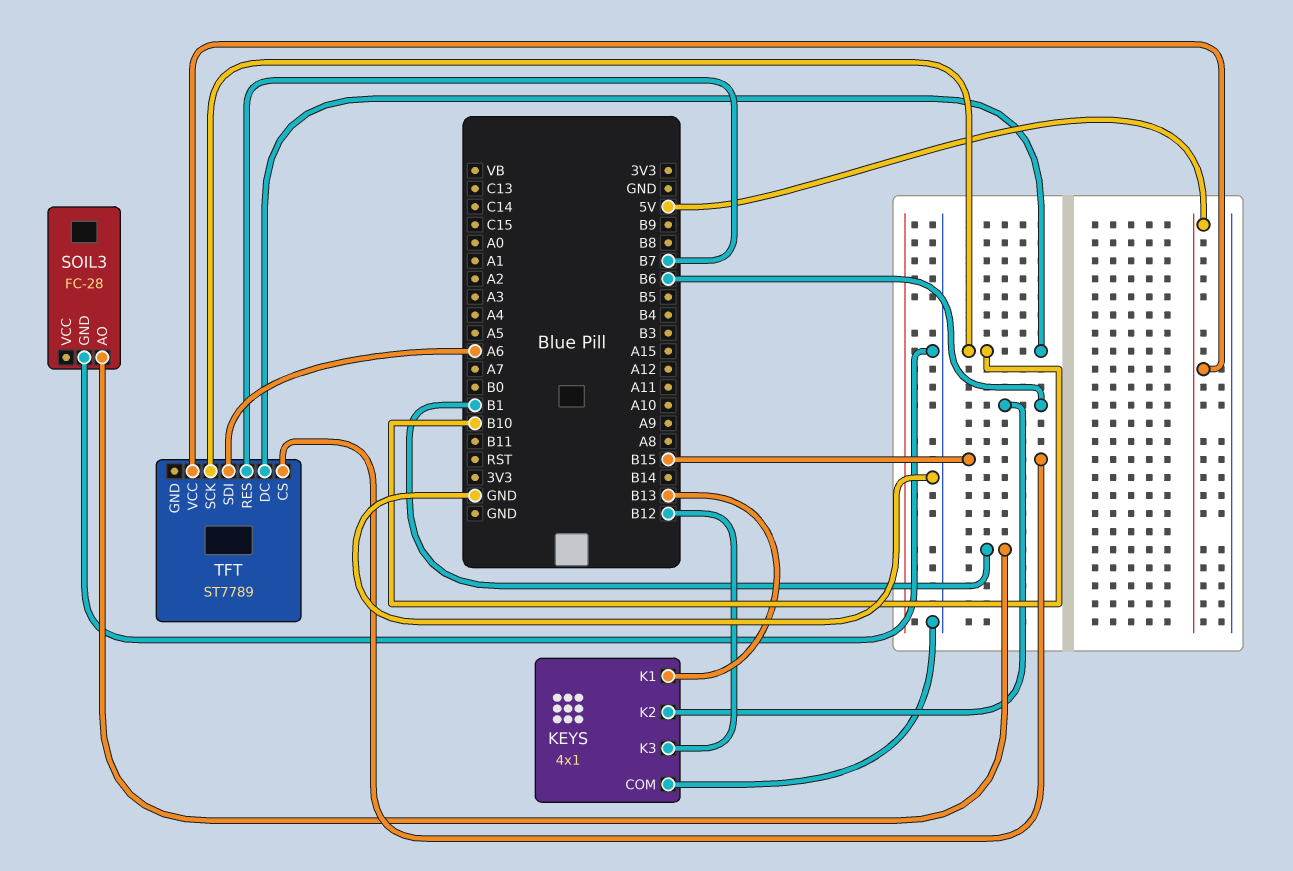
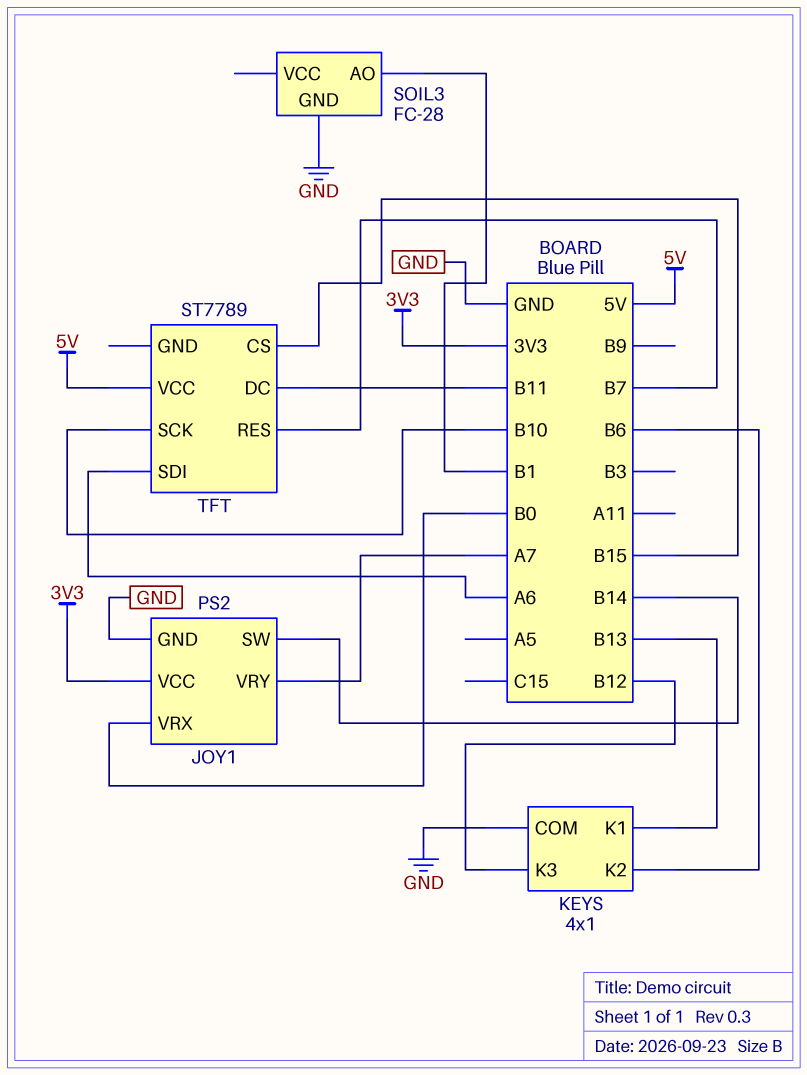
JOY1: none -> PS2
JOY1 pin GND: none -> GND
JOY1 pin SW: none -> B14
JOY1 pin VCC: none -> 3V3
JOY1 pin VRX: none -> B0
JOY1 pin VRY: none -> A7
TFT pin DC: B10 -> B11

